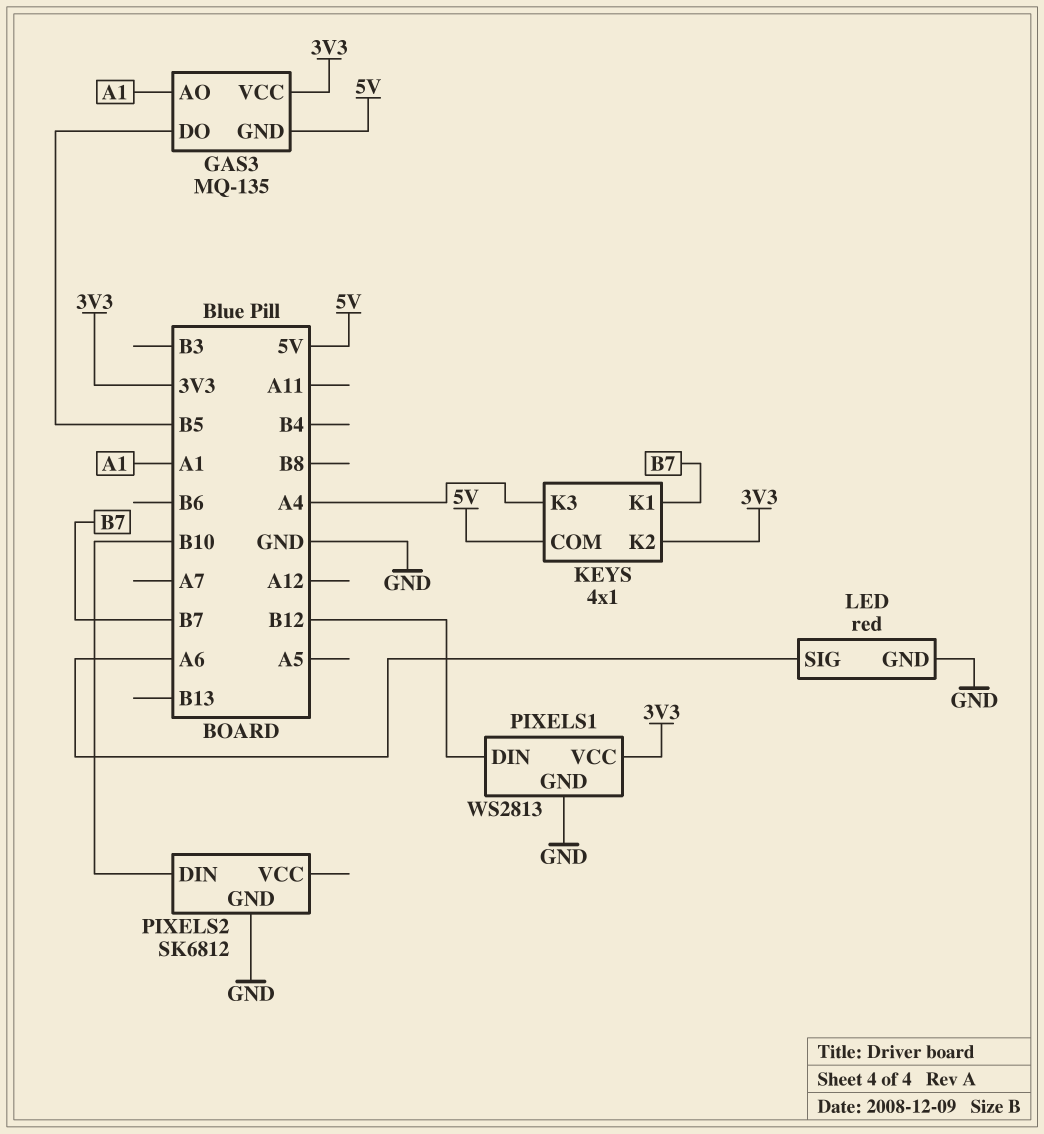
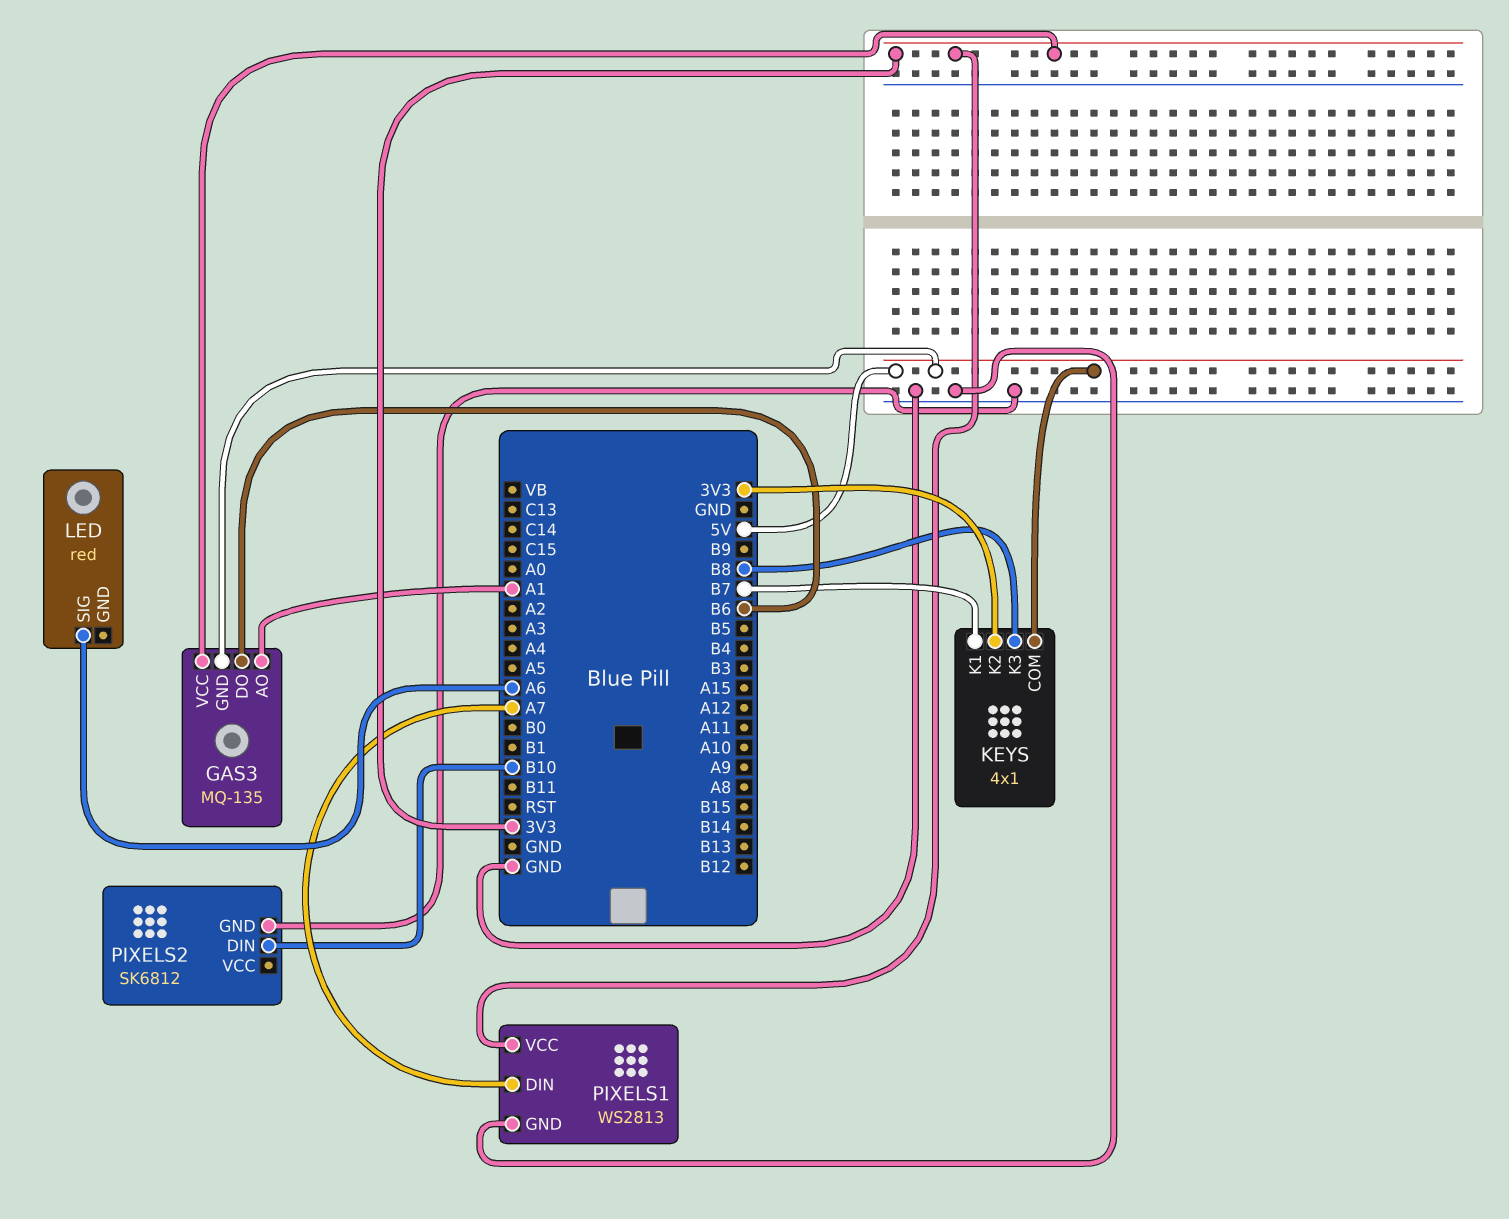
GAS3 pin DO: B5 -> B6
KEYS pin K3: A4 -> B8
LED pin GND: GND -> none
PIXELS1 pin DIN: B12 -> A7

